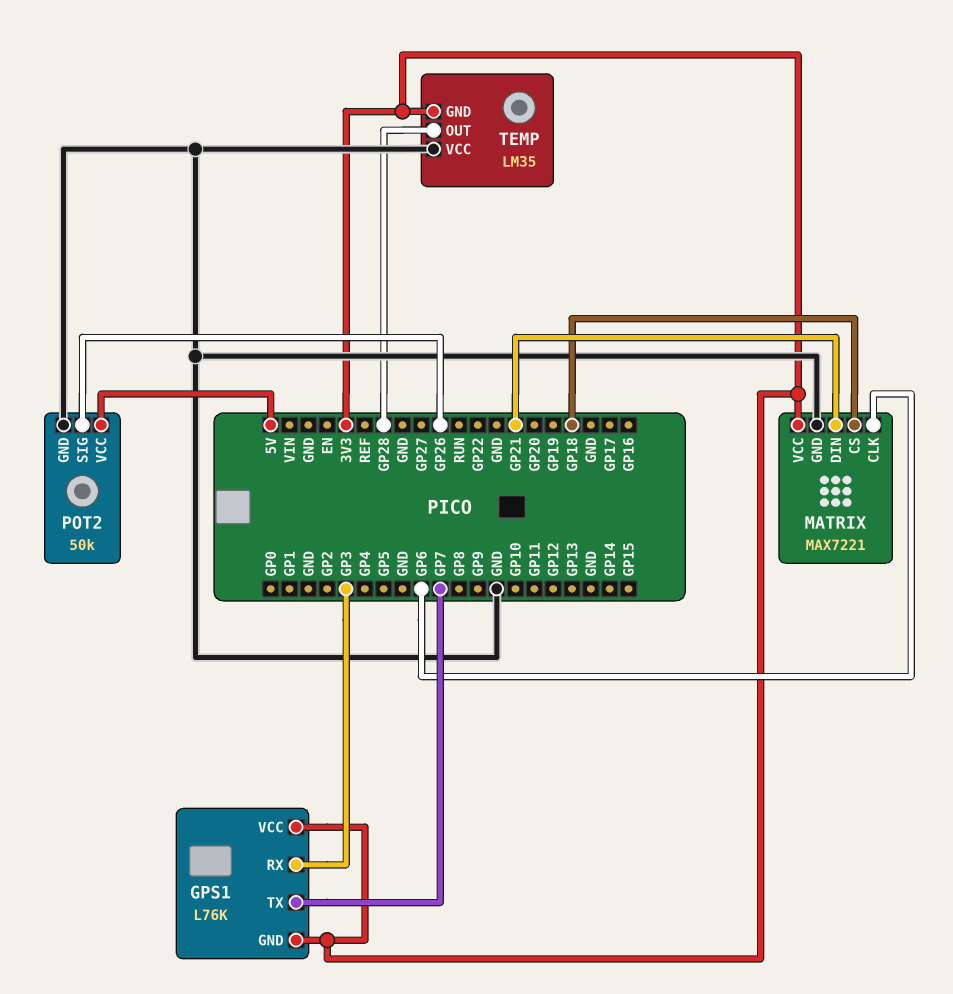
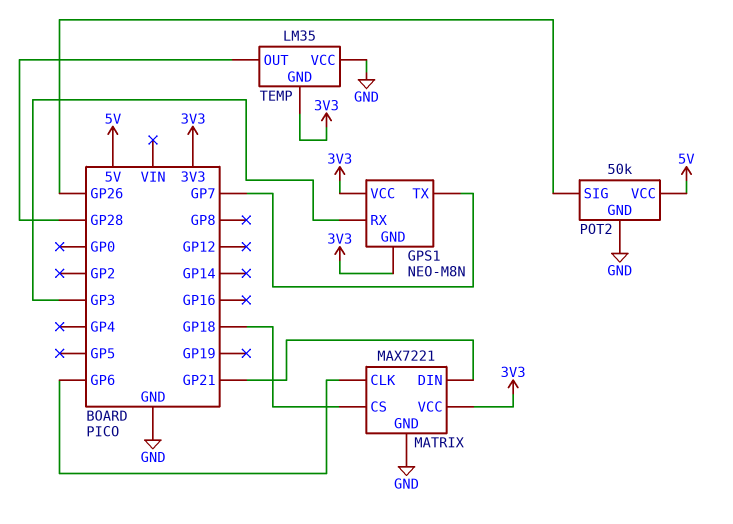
GPS1: L76K -> NEO-M8N

